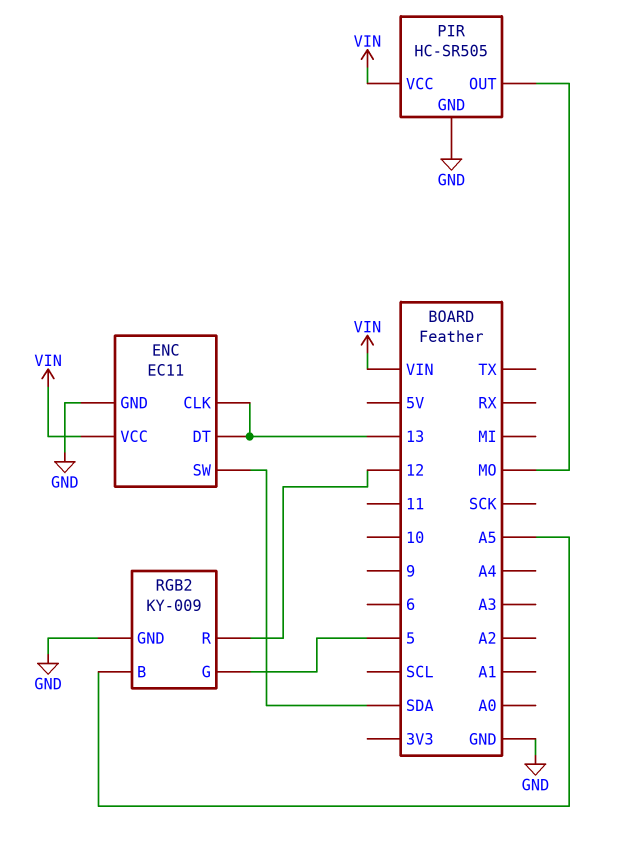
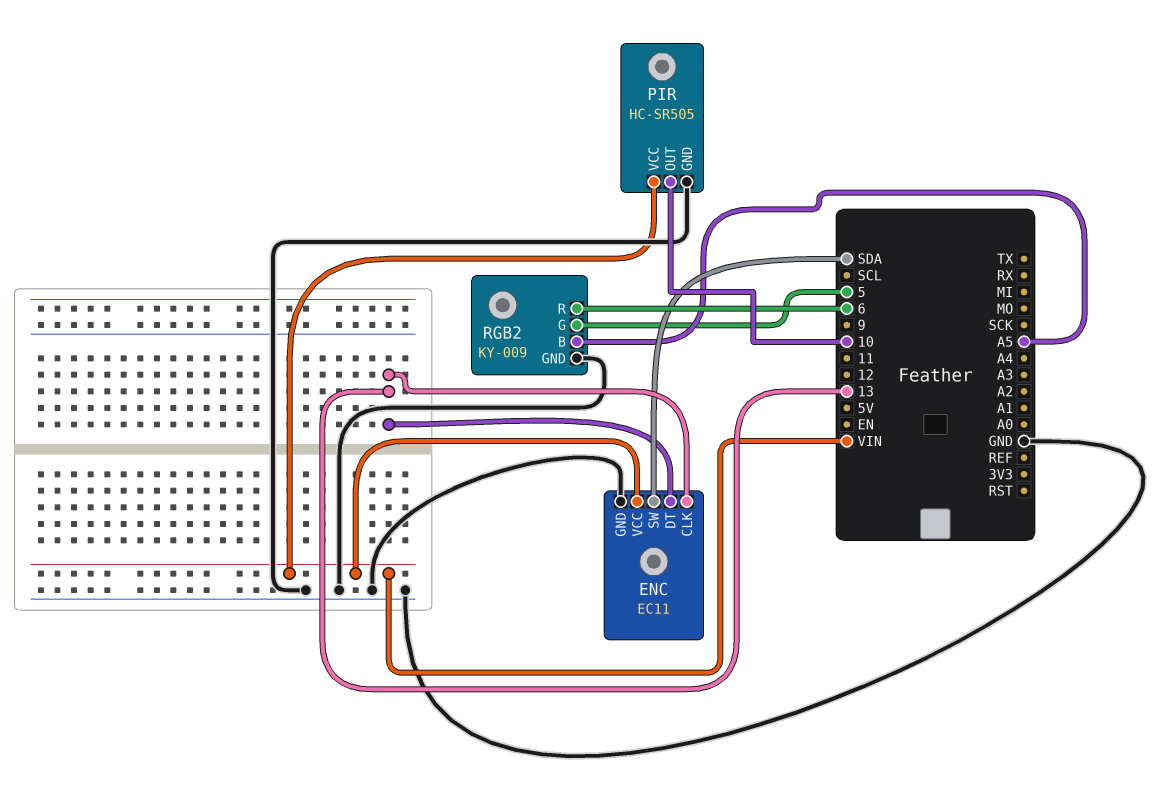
PIR pin OUT: MO -> 10
RGB2 pin R: 12 -> 6

